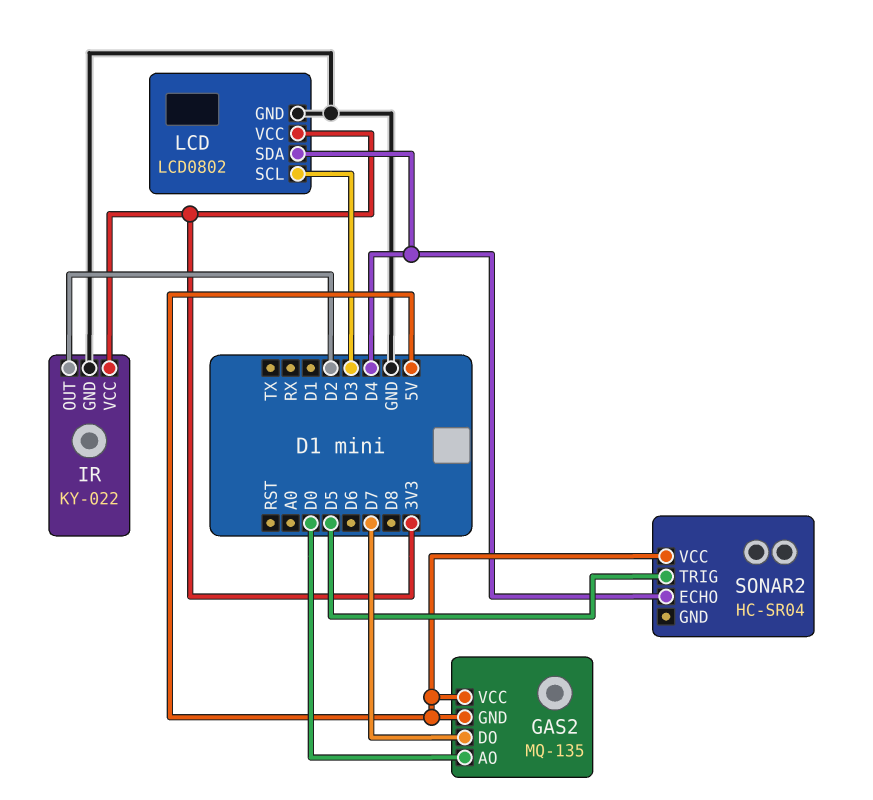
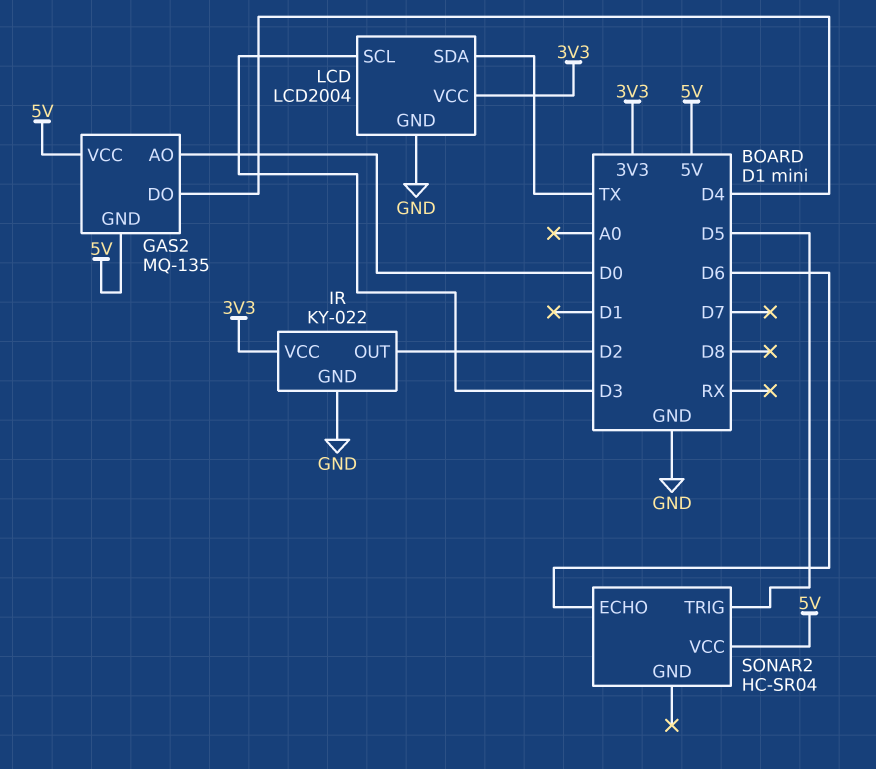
GAS2 pin DO: D7 -> D4
LCD: LCD0802 -> LCD2004
LCD pin SDA: D4 -> TX
SONAR2 pin ECHO: D4 -> D6

